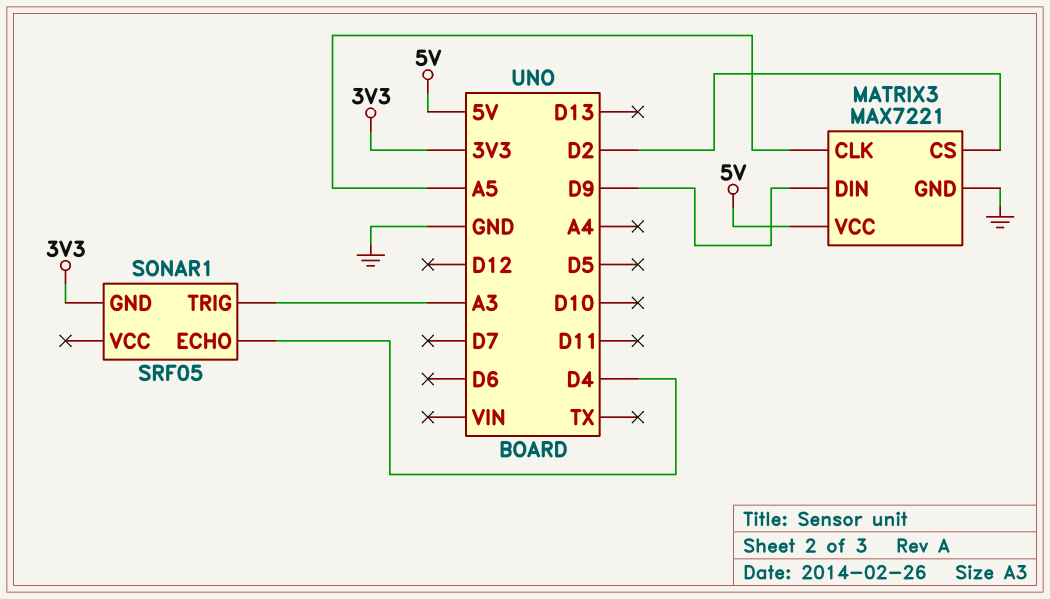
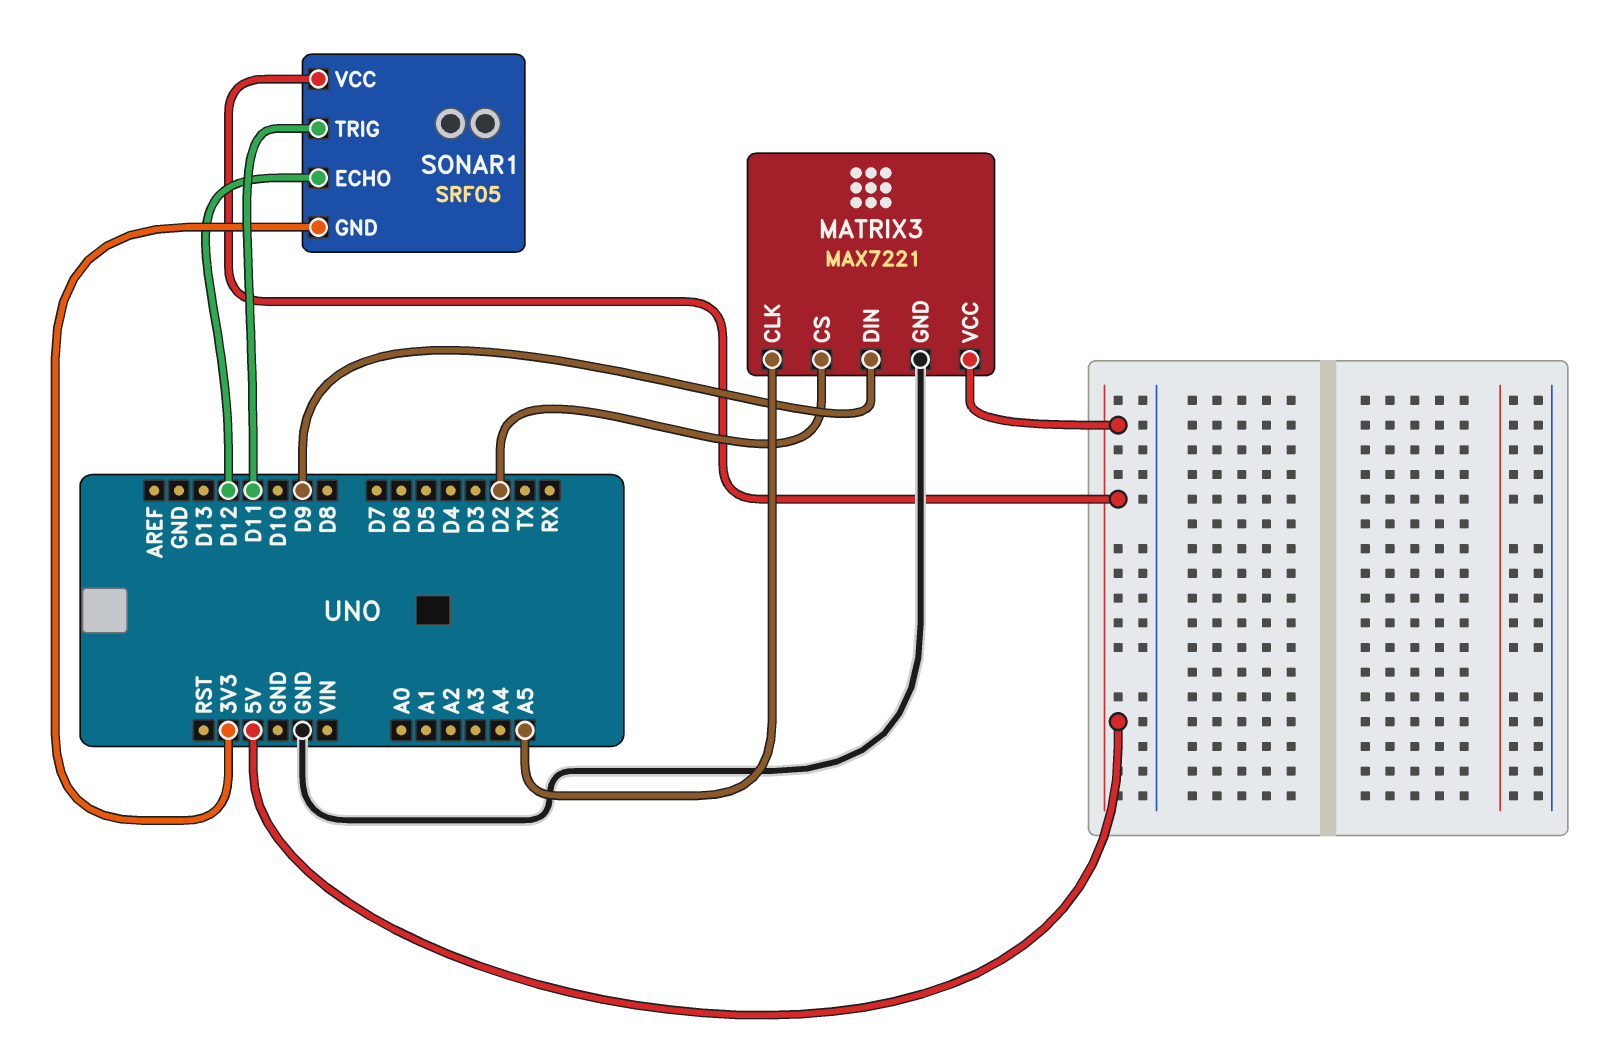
SONAR1 pin ECHO: D4 -> D12
SONAR1 pin TRIG: A3 -> D11
SONAR1 pin VCC: none -> 5V

